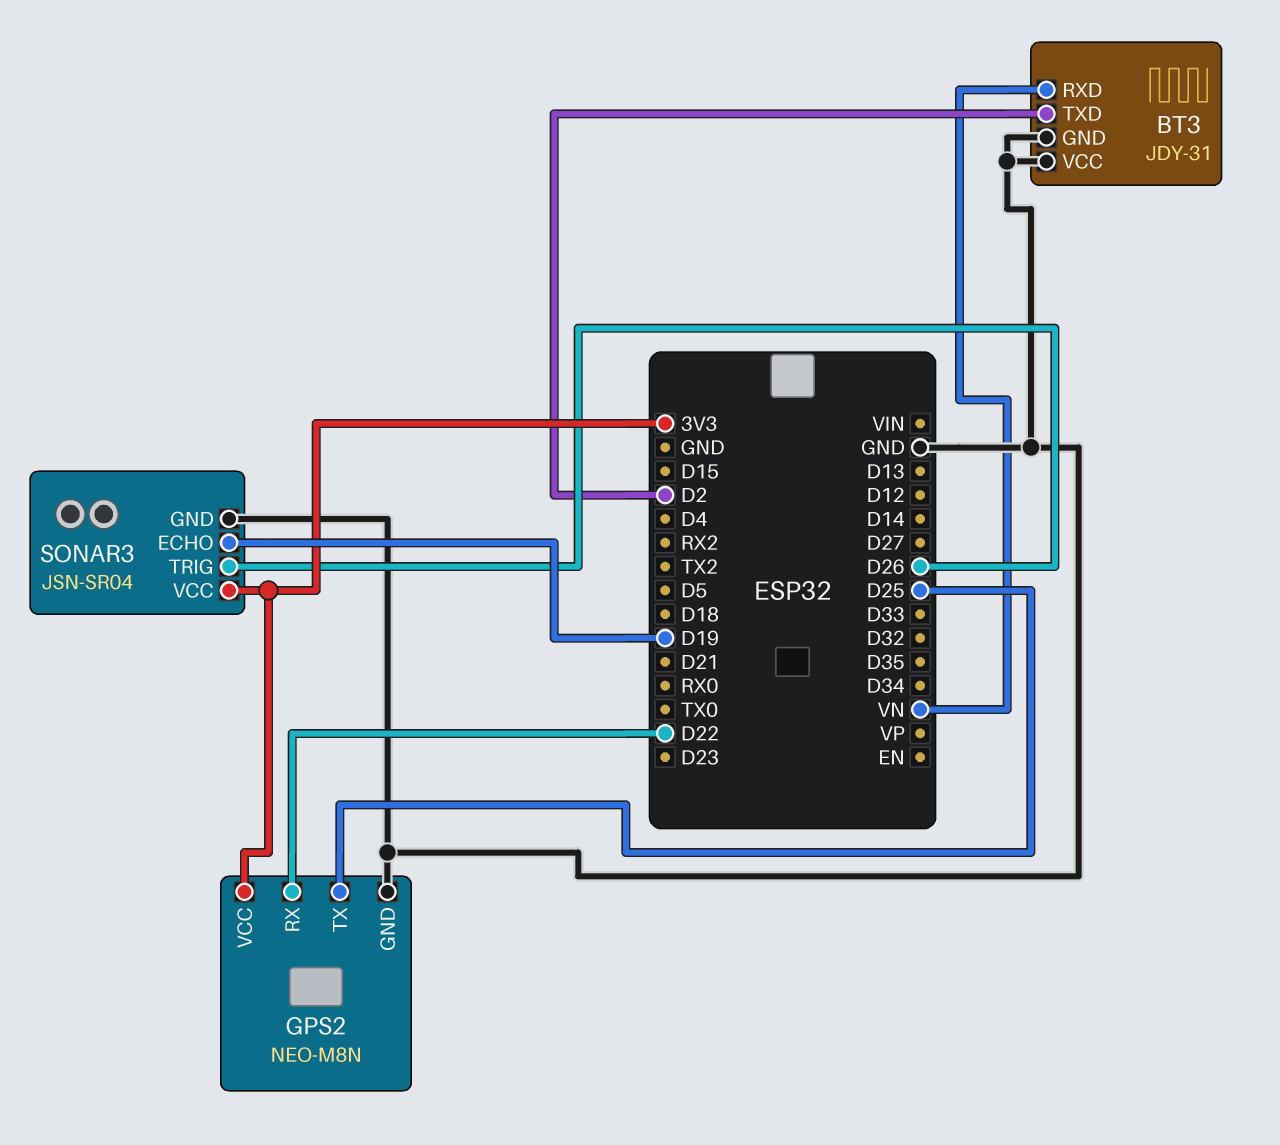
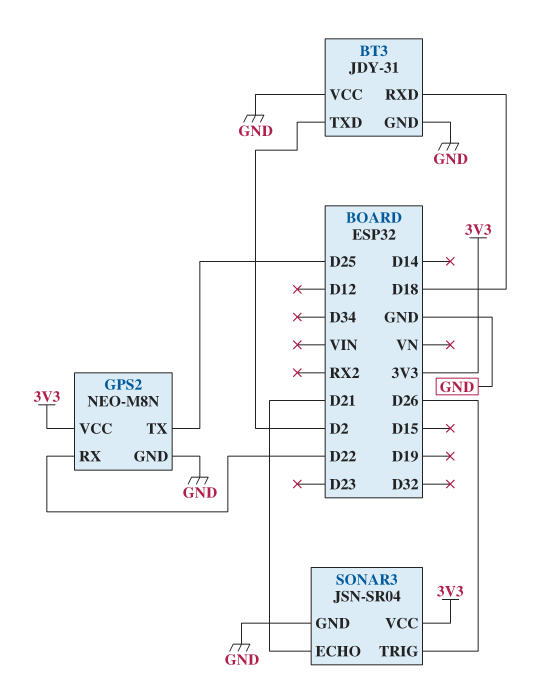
BT3 pin RXD: VN -> D18
SONAR3 pin ECHO: D19 -> D21

